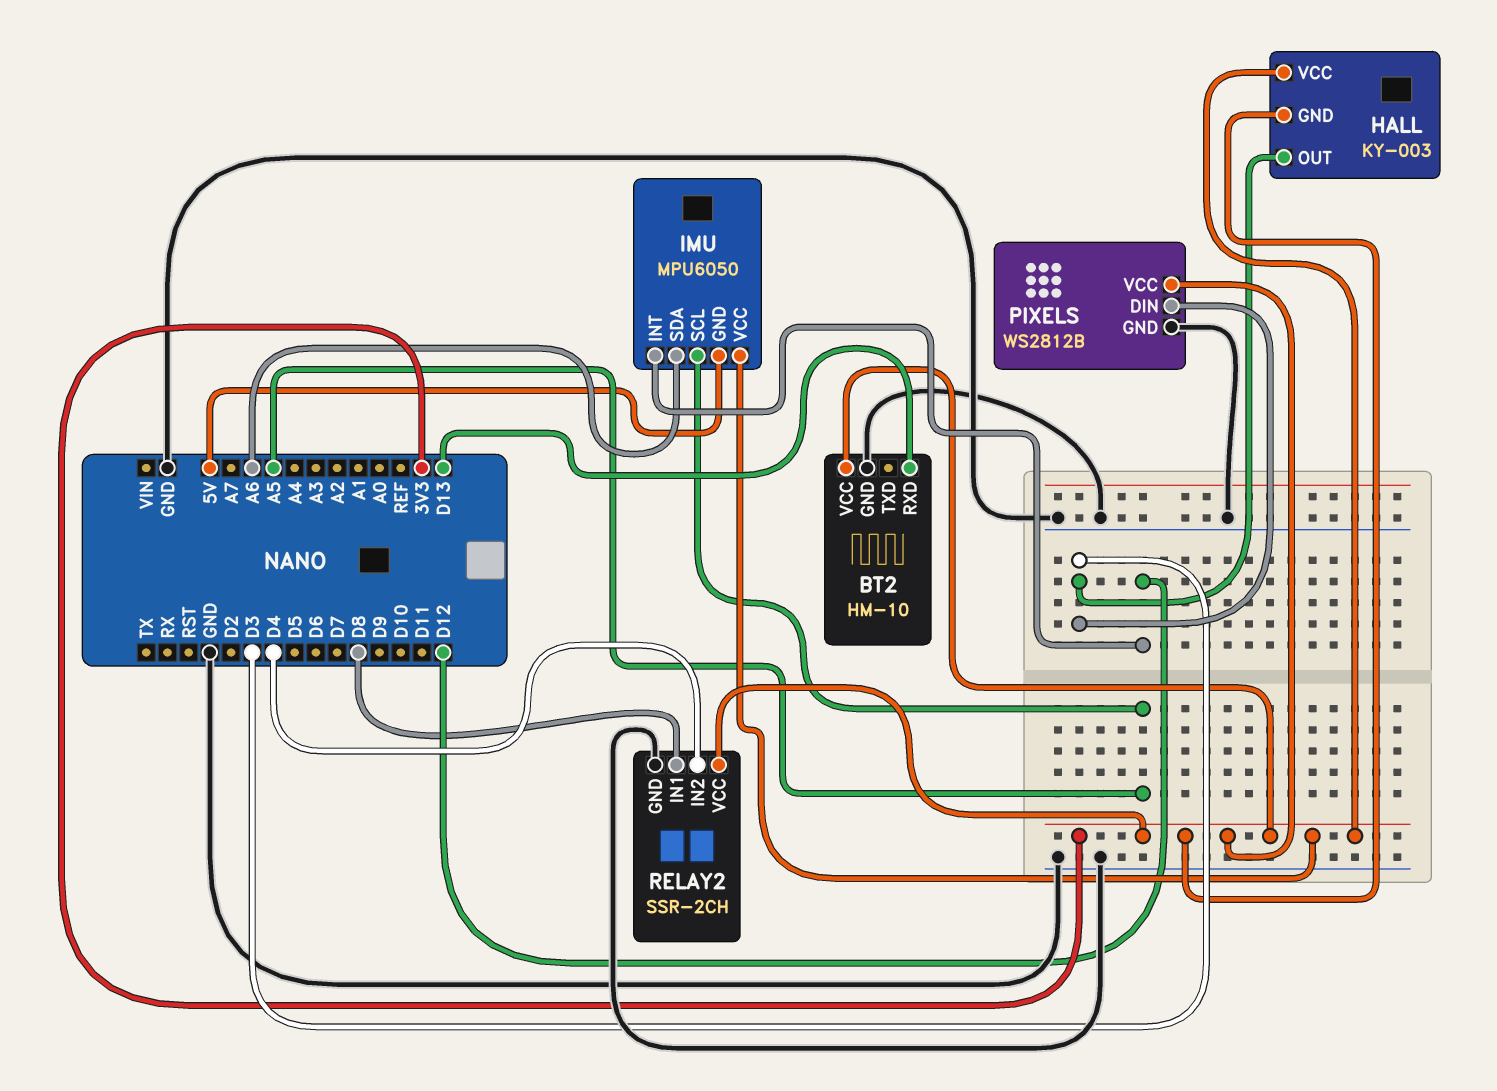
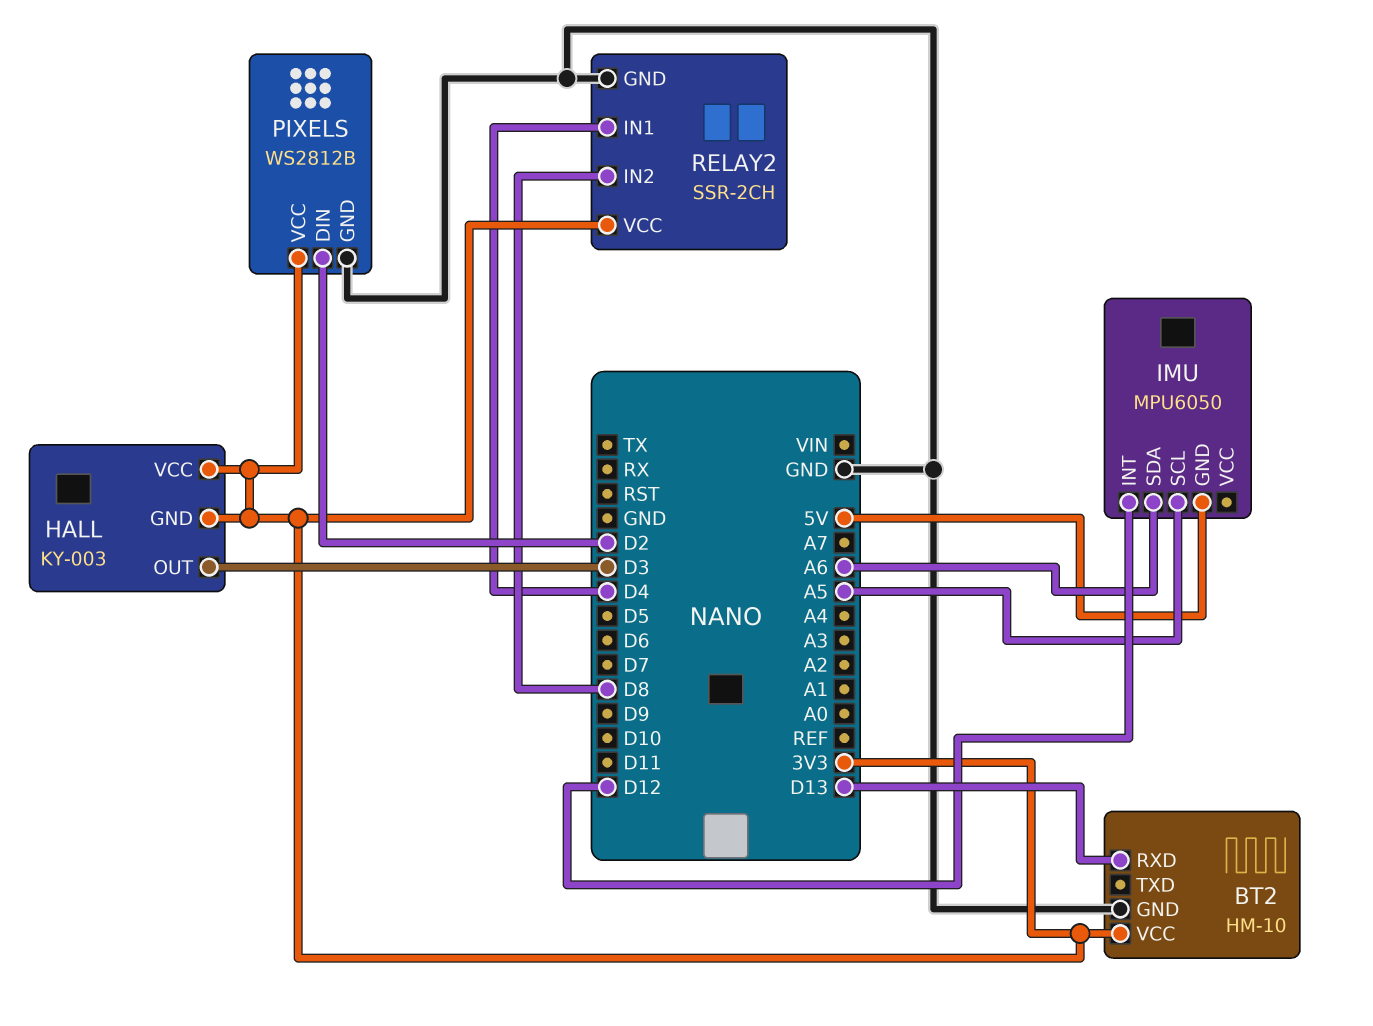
IMU pin VCC: 3V3 -> none
PIXELS pin DIN: D3 -> D2
RELAY2 pin IN1: D8 -> D4
RELAY2 pin IN2: D4 -> D8

